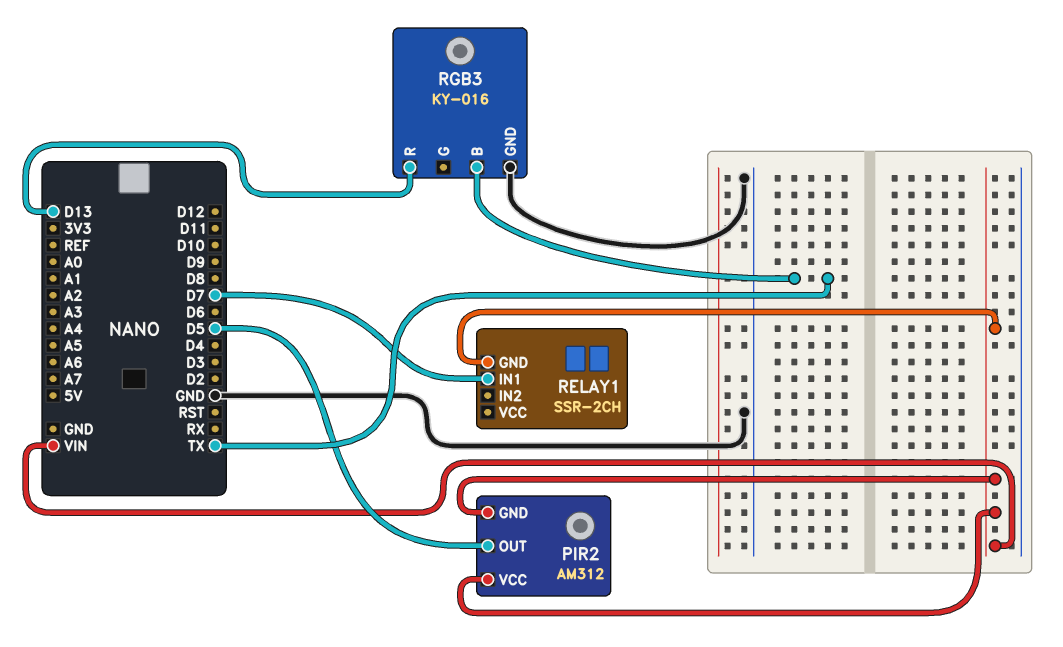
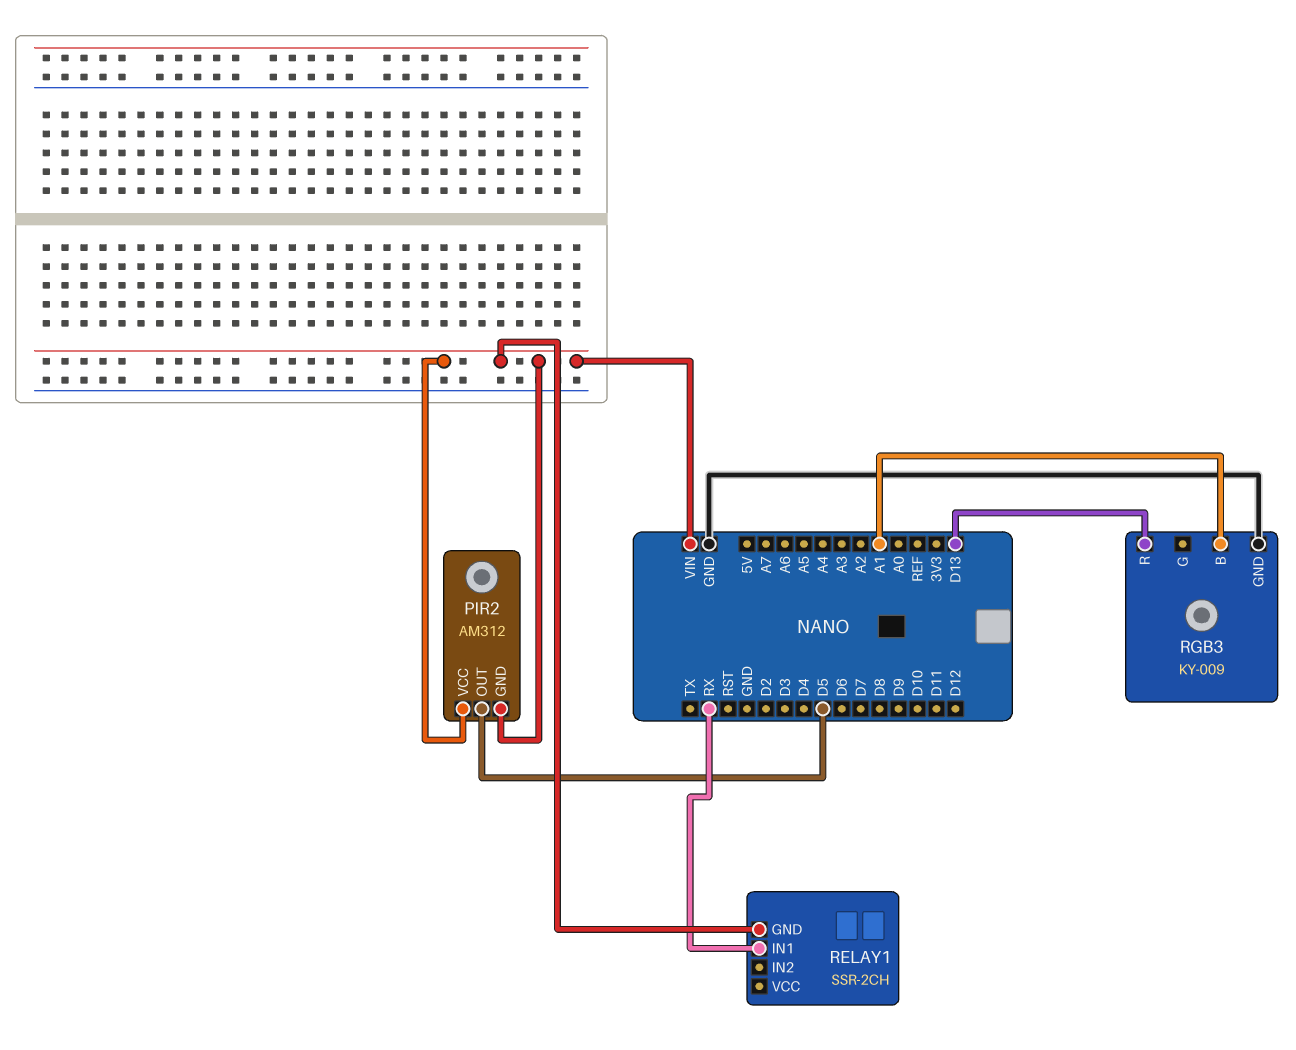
RELAY1 pin IN1: D7 -> RX
RGB3: KY-016 -> KY-009
RGB3 pin B: TX -> A1

